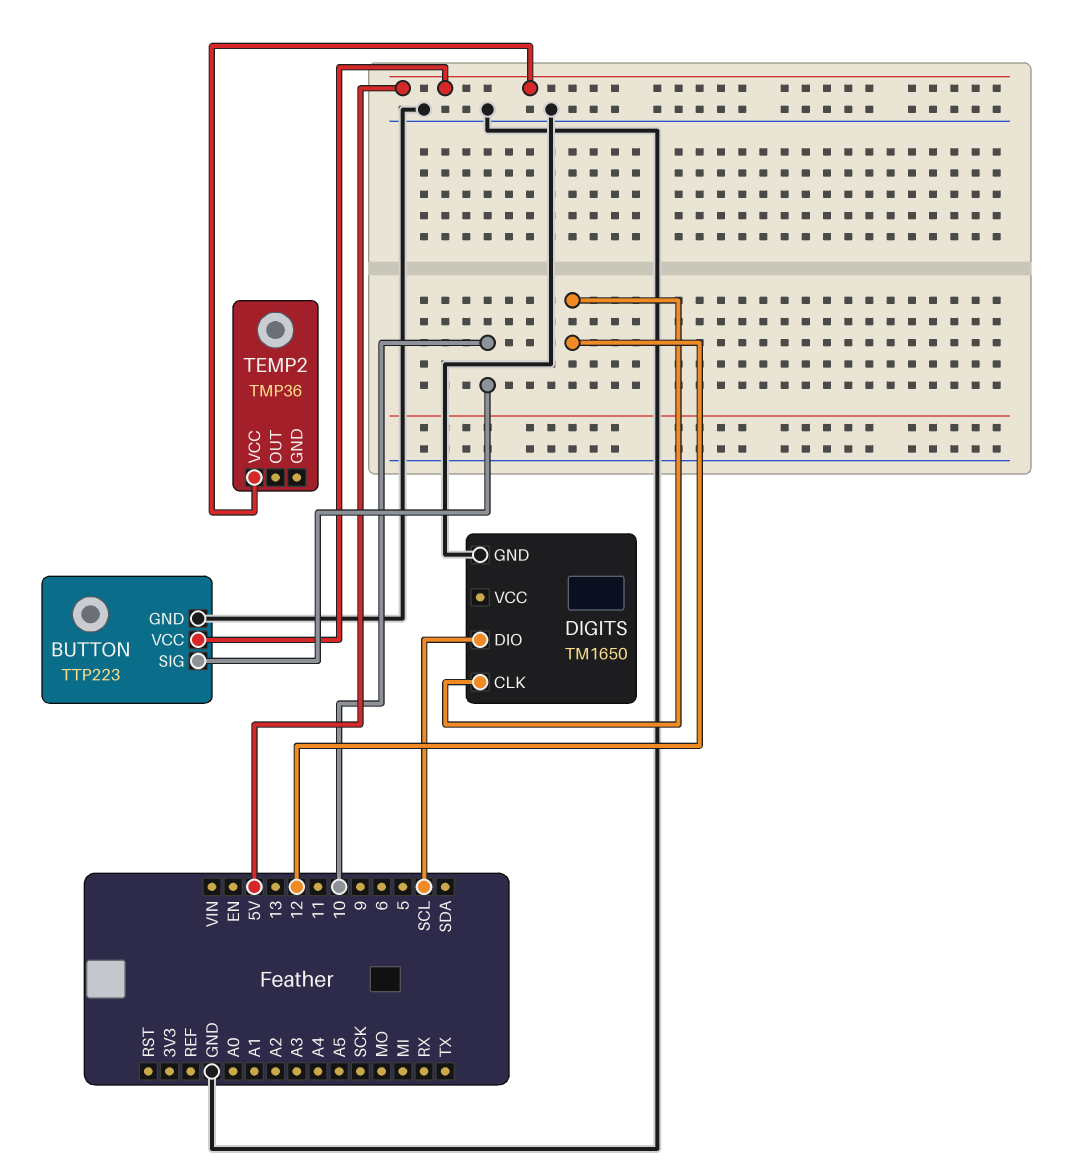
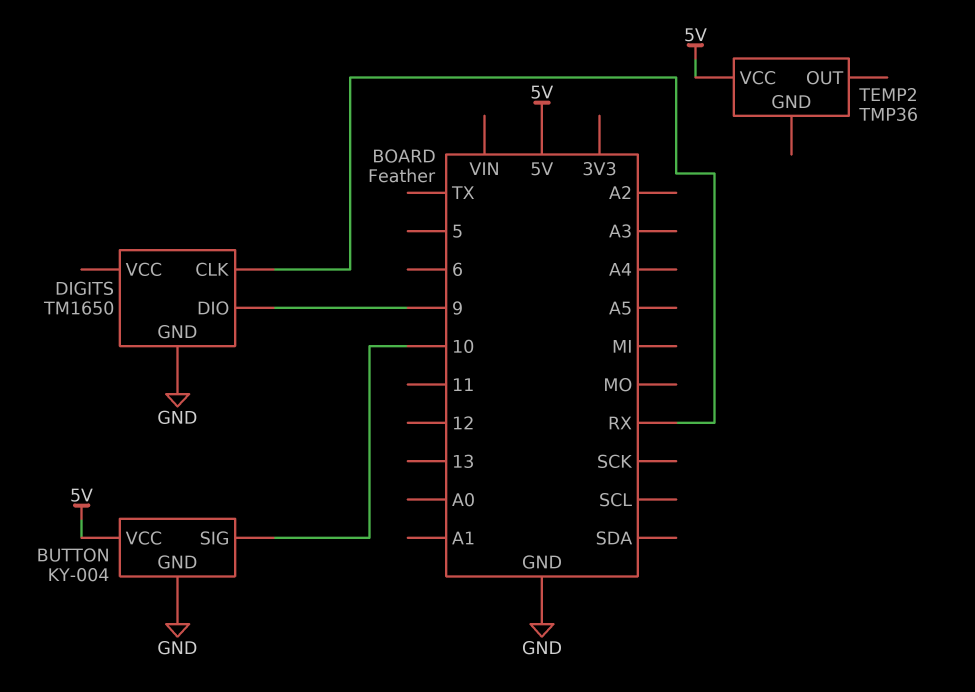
BUTTON: TTP223 -> KY-004
DIGITS pin CLK: 12 -> RX
DIGITS pin DIO: SCL -> 9

